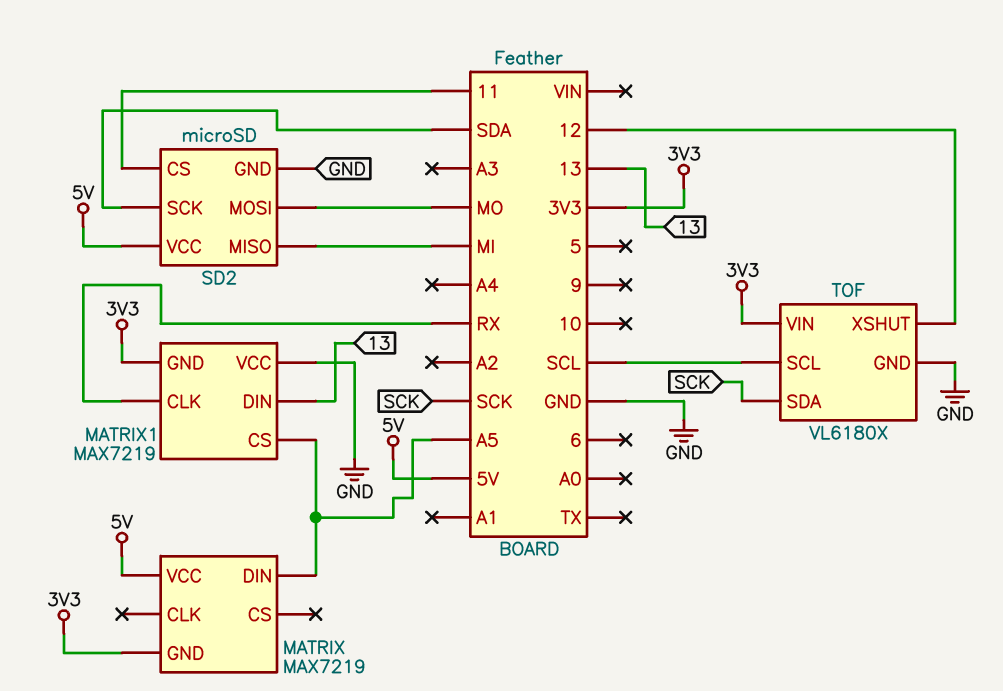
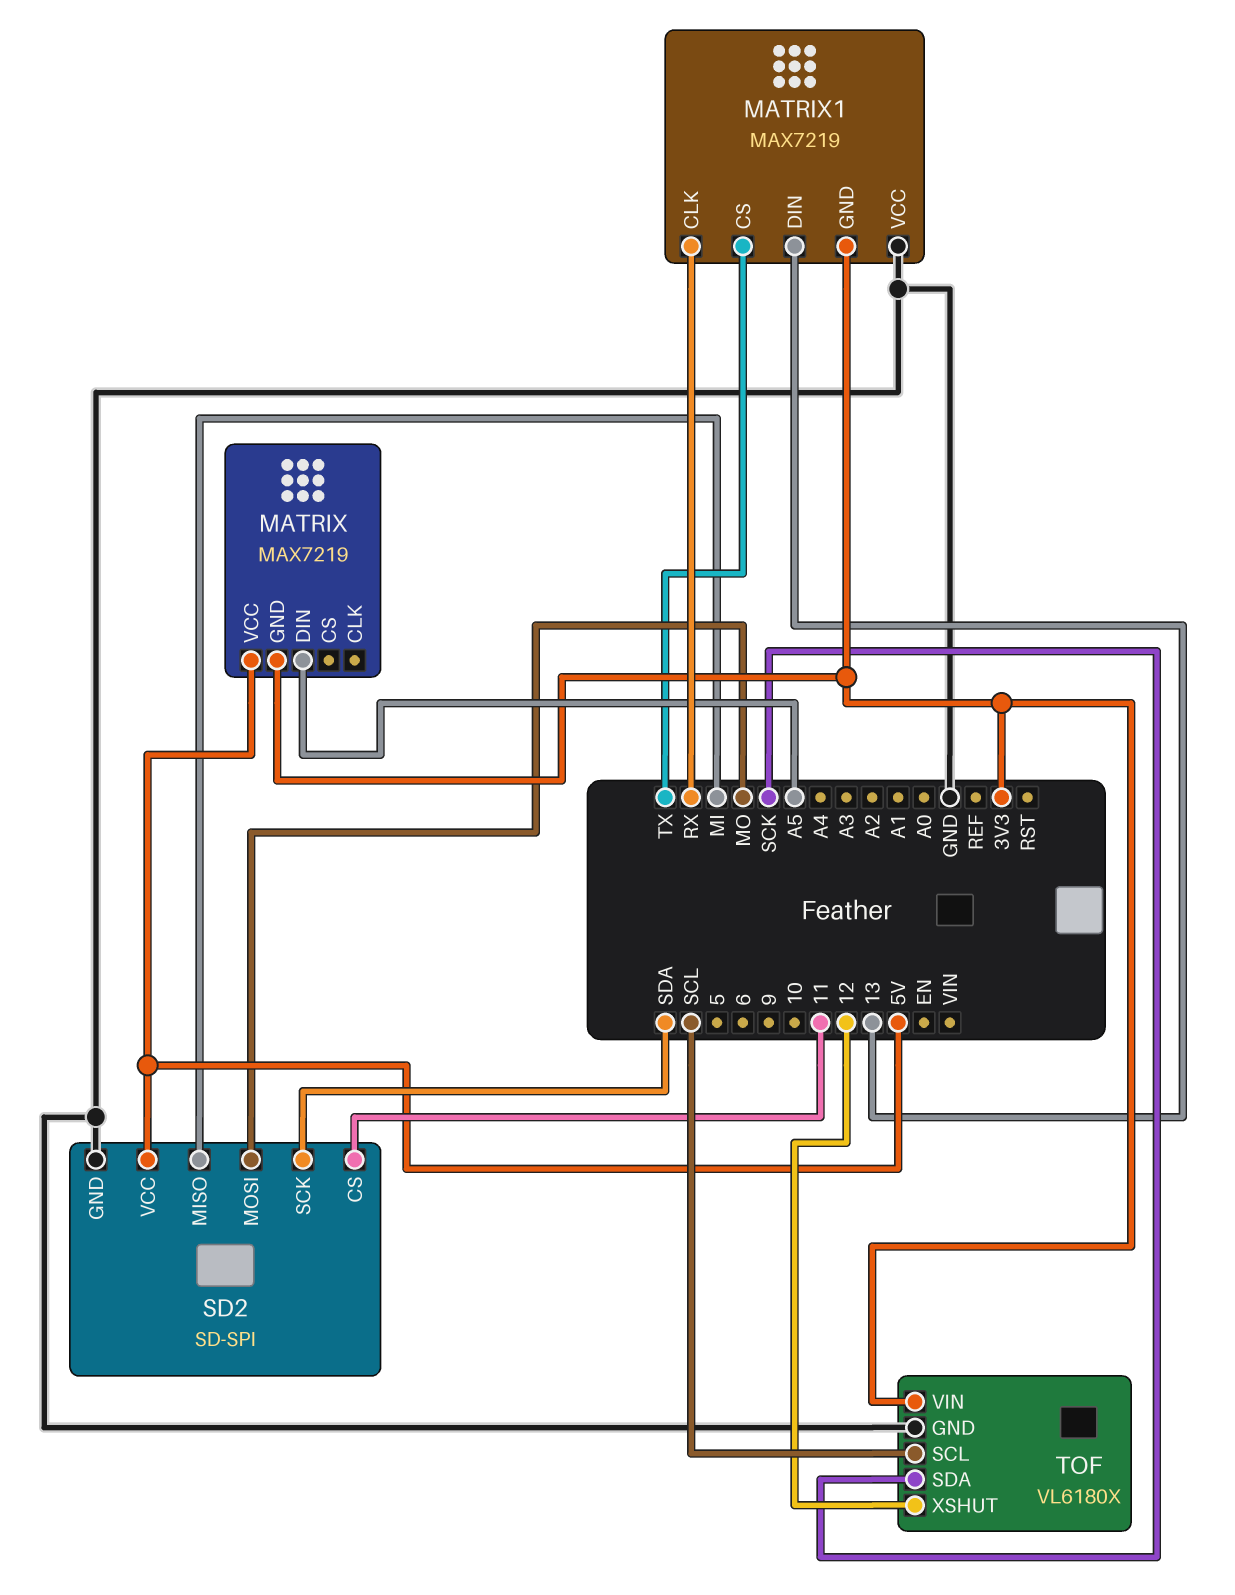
MATRIX1 pin CS: A5 -> TX
SD2: microSD -> SD-SPI

